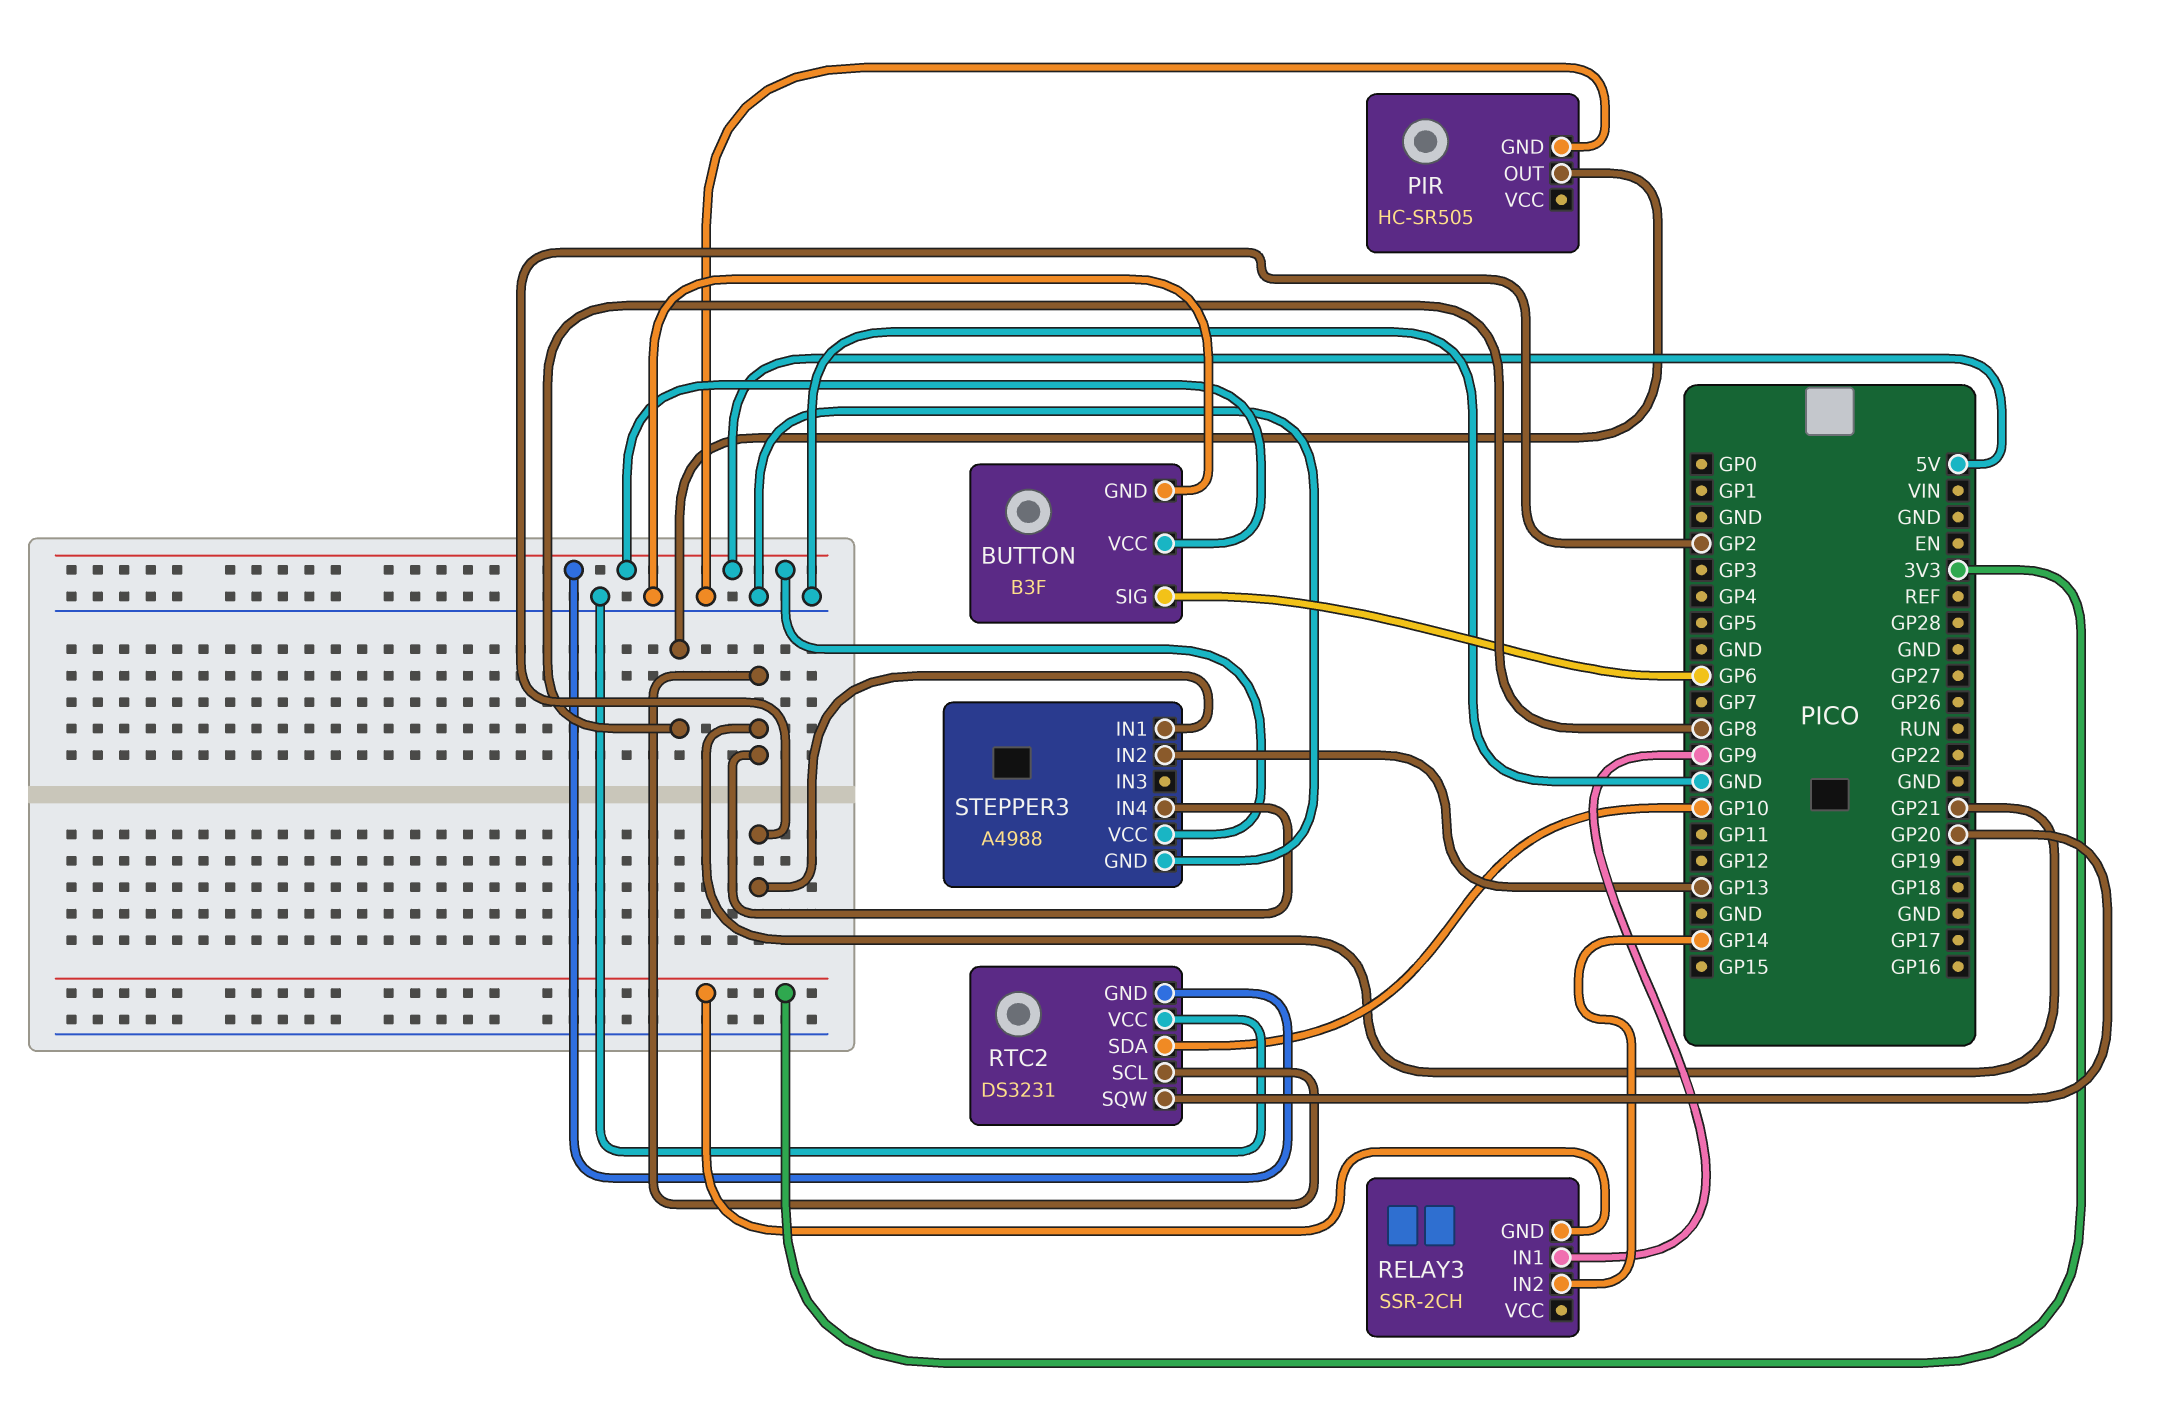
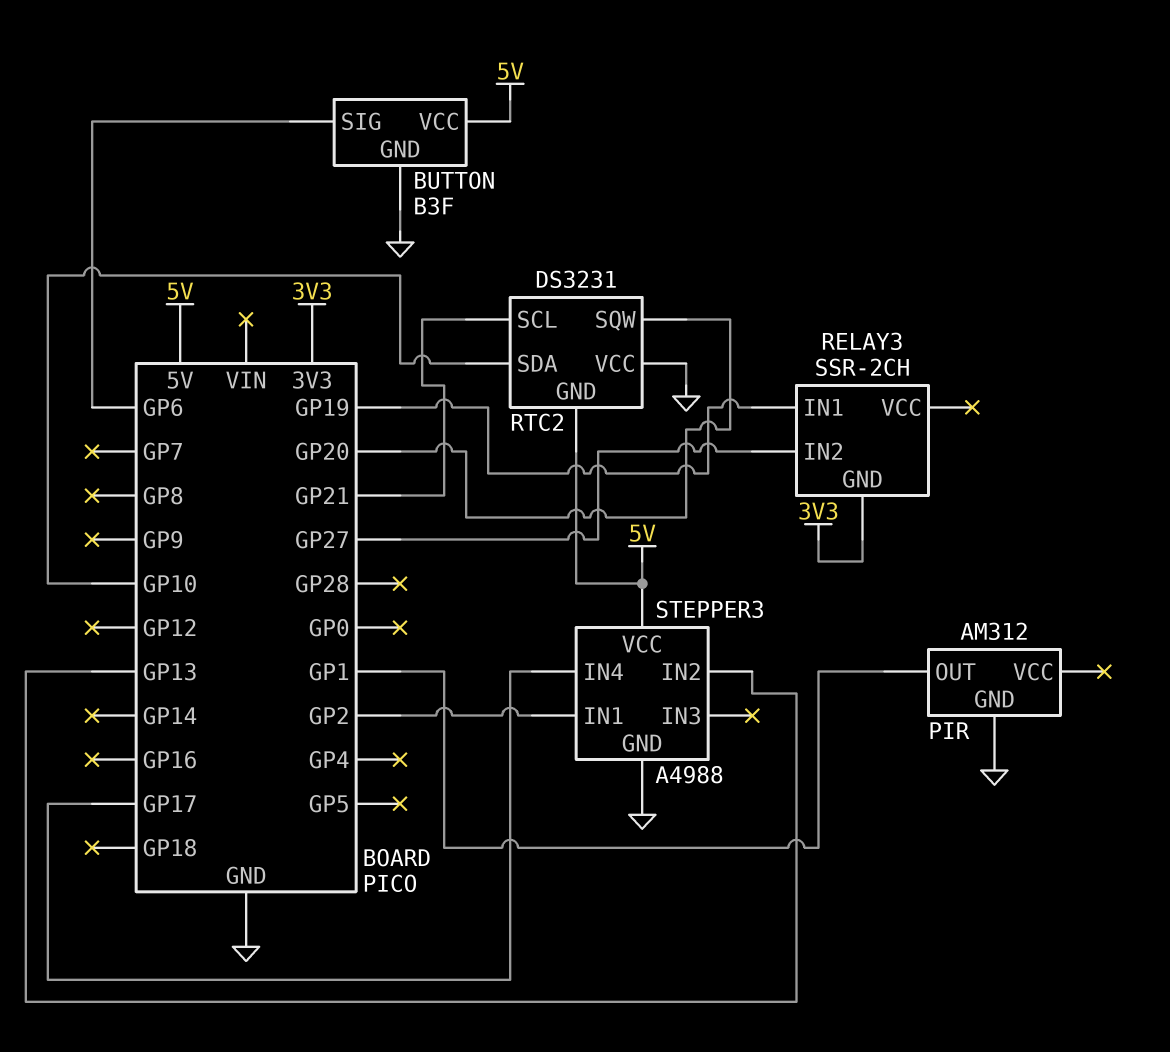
PIR: HC-SR505 -> AM312
PIR pin OUT: GP8 -> GP1
RELAY3 pin IN1: GP9 -> GP19
RELAY3 pin IN2: GP14 -> GP27
STEPPER3 pin IN4: GP21 -> GP17

